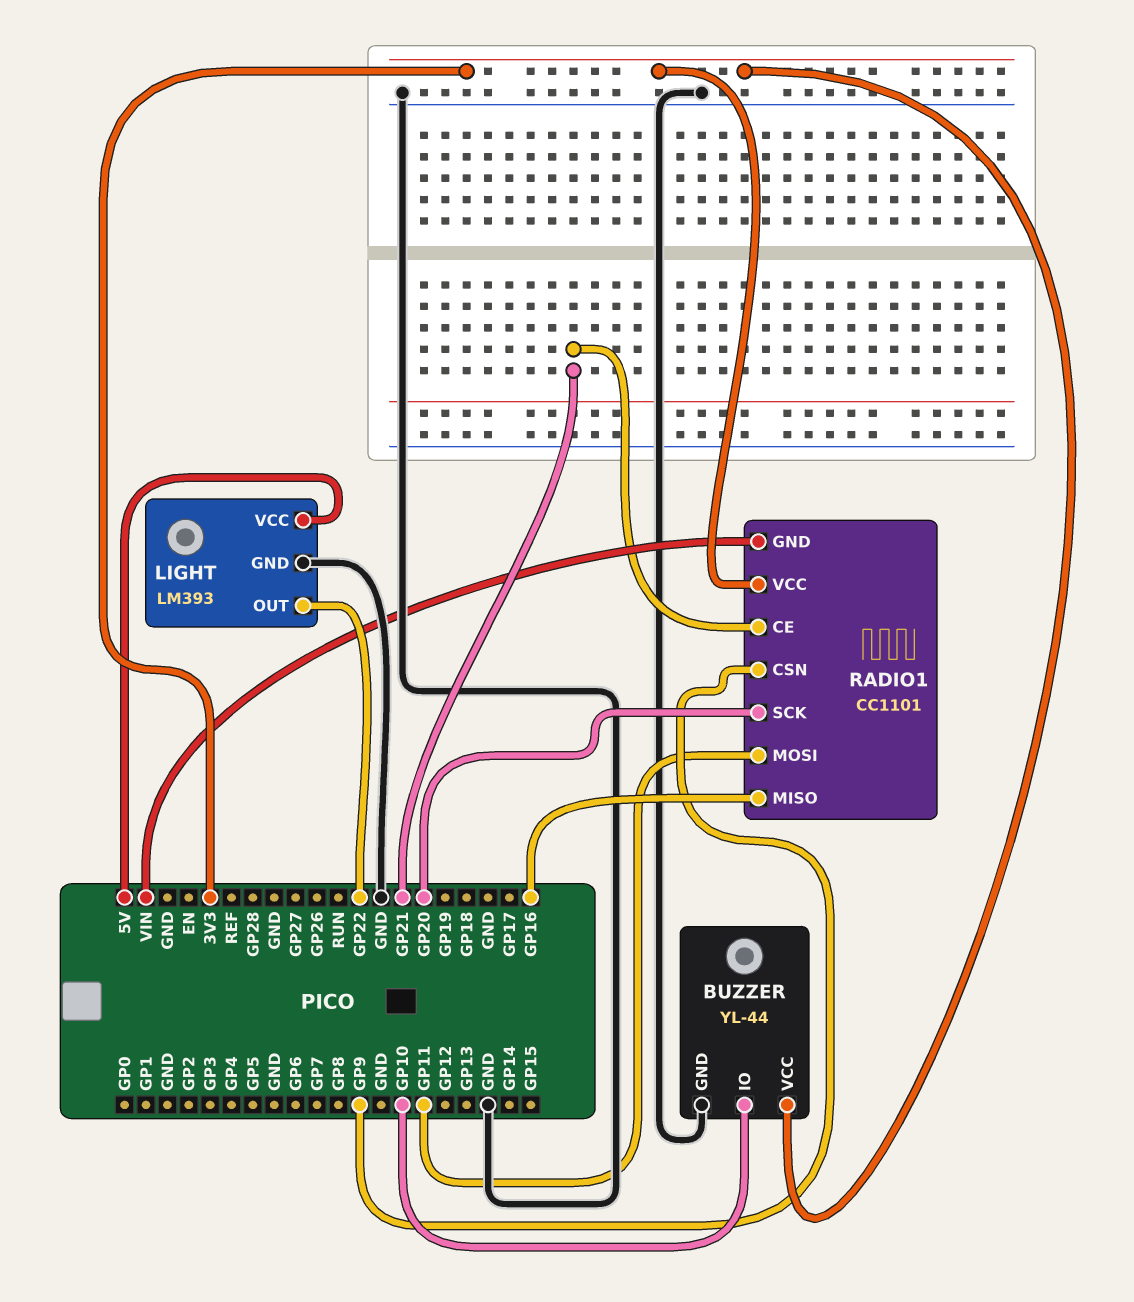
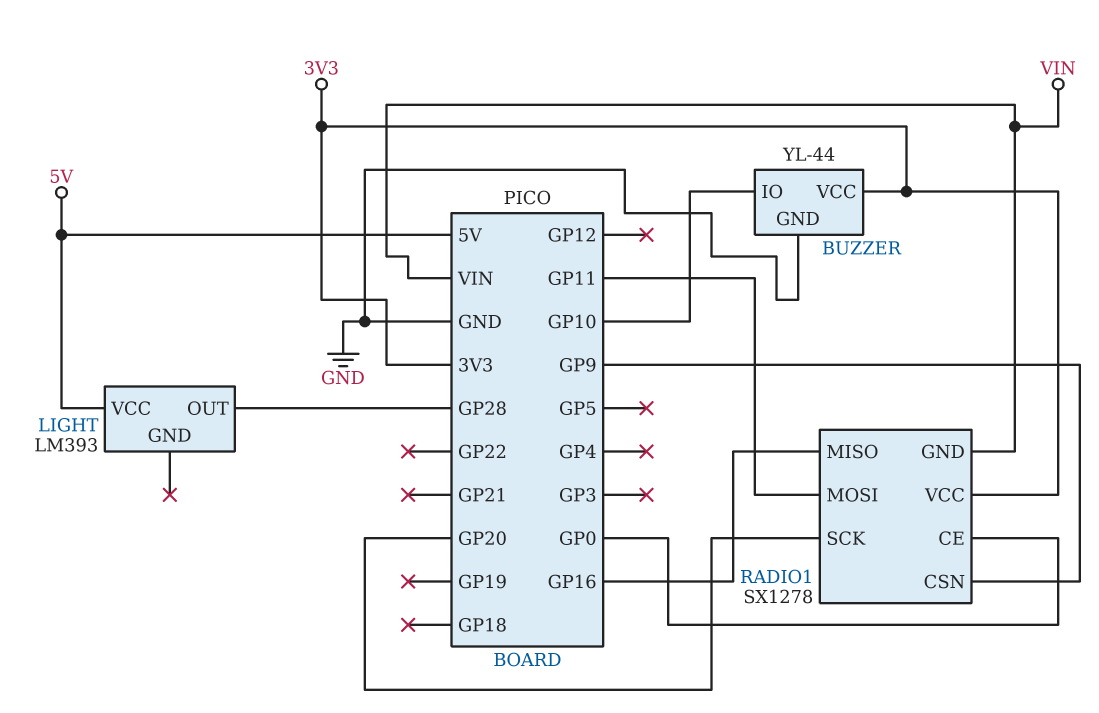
LIGHT pin GND: GND -> none
LIGHT pin OUT: GP22 -> GP28
RADIO1: CC1101 -> SX1278
RADIO1 pin CE: GP21 -> GP0

